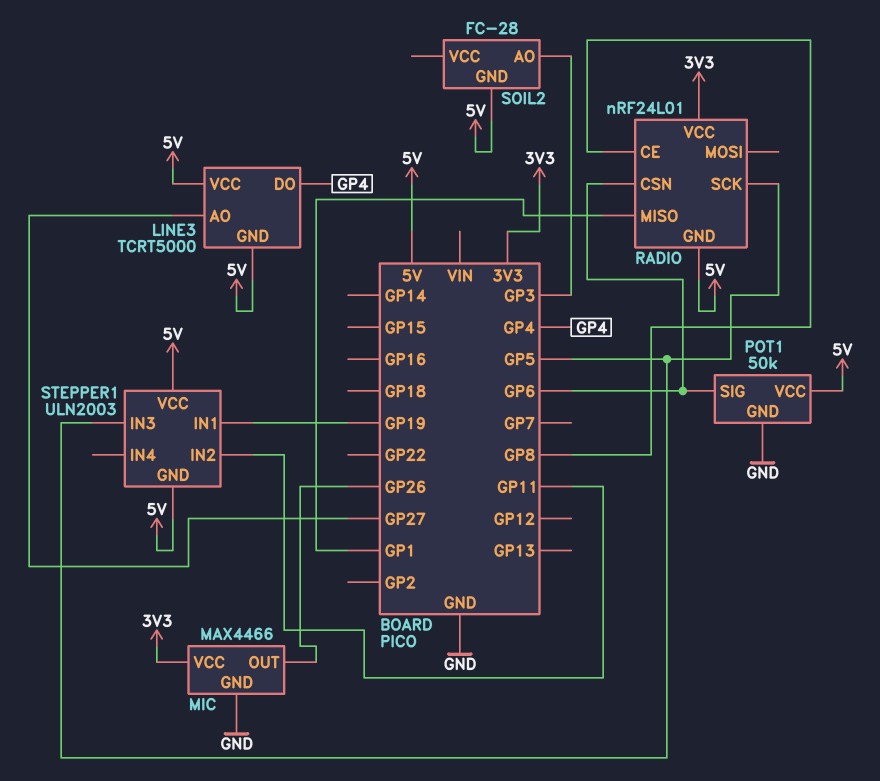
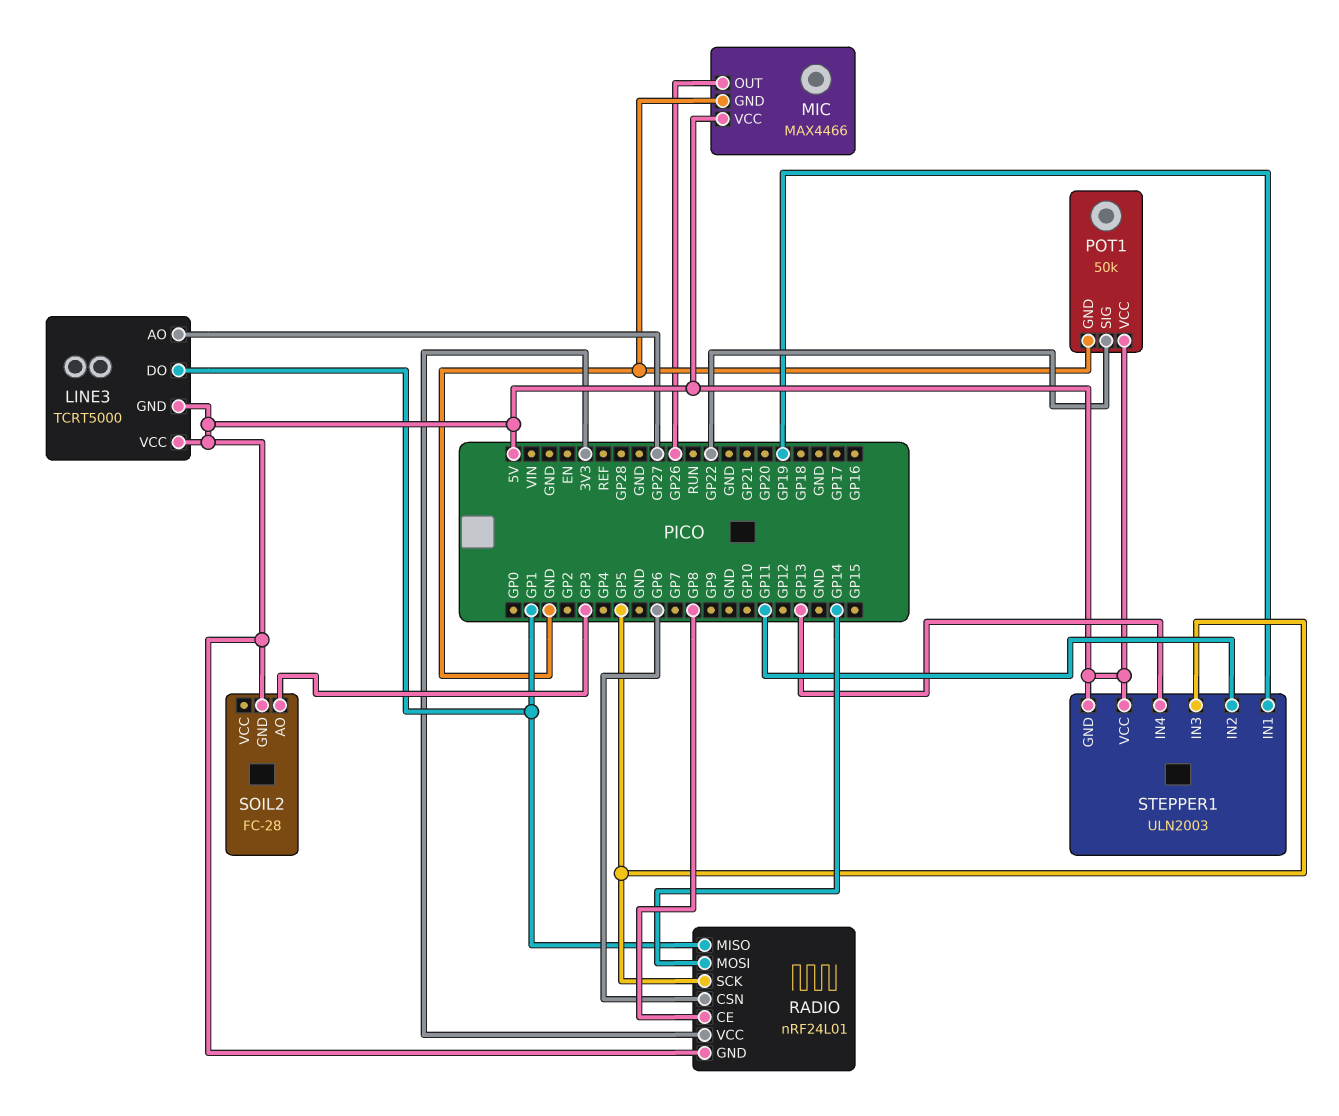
LINE3 pin DO: GP4 -> GP1
MIC pin VCC: 3V3 -> 5V
POT1 pin SIG: GP6 -> GP22
RADIO pin MOSI: none -> GP14
STEPPER1 pin IN4: none -> GP13

